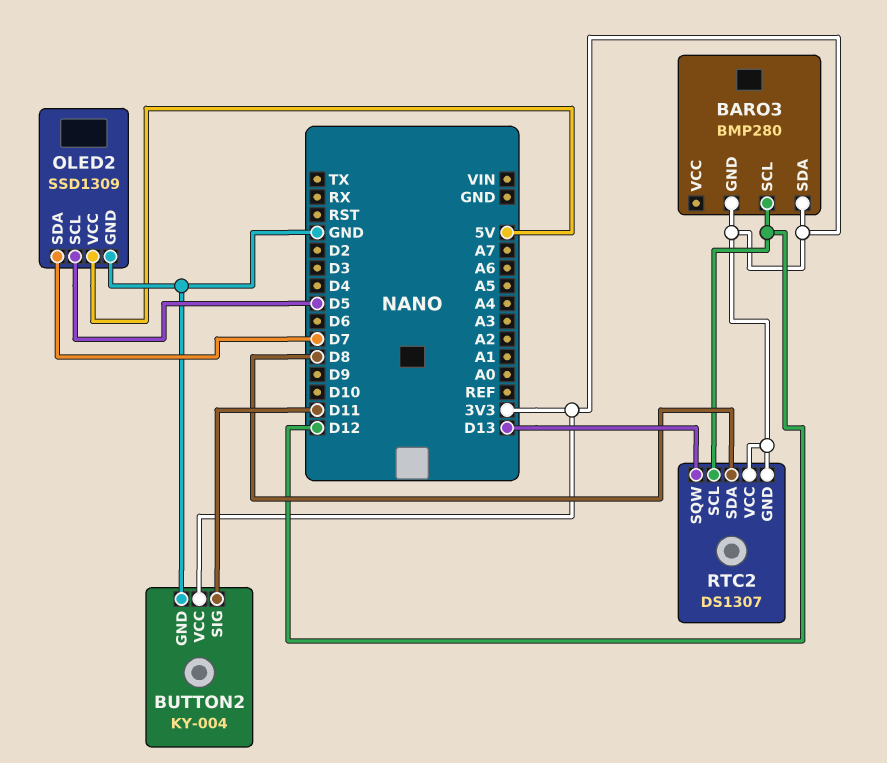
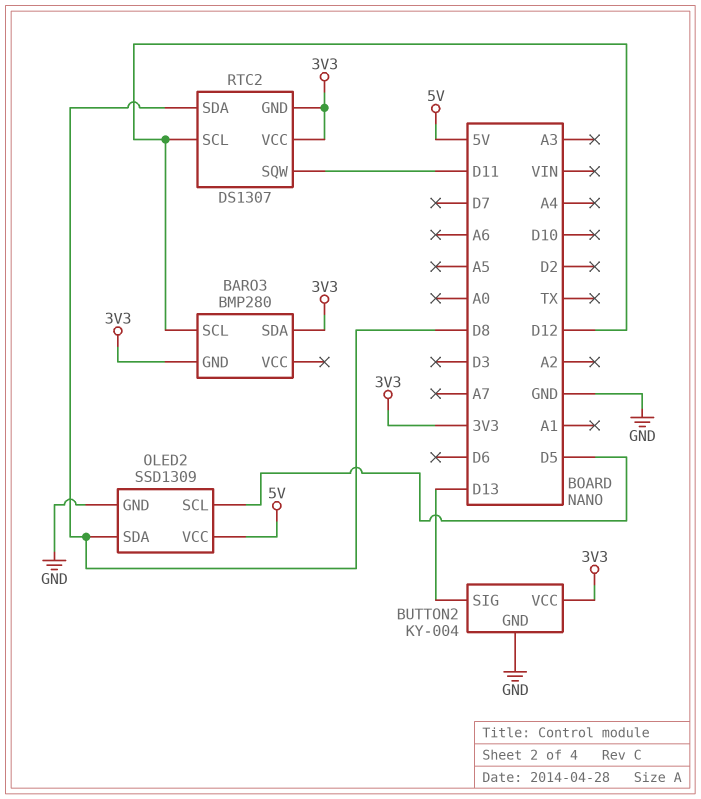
BUTTON2 pin SIG: D11 -> D13
OLED2 pin SDA: D7 -> D8
RTC2 pin SQW: D13 -> D11

